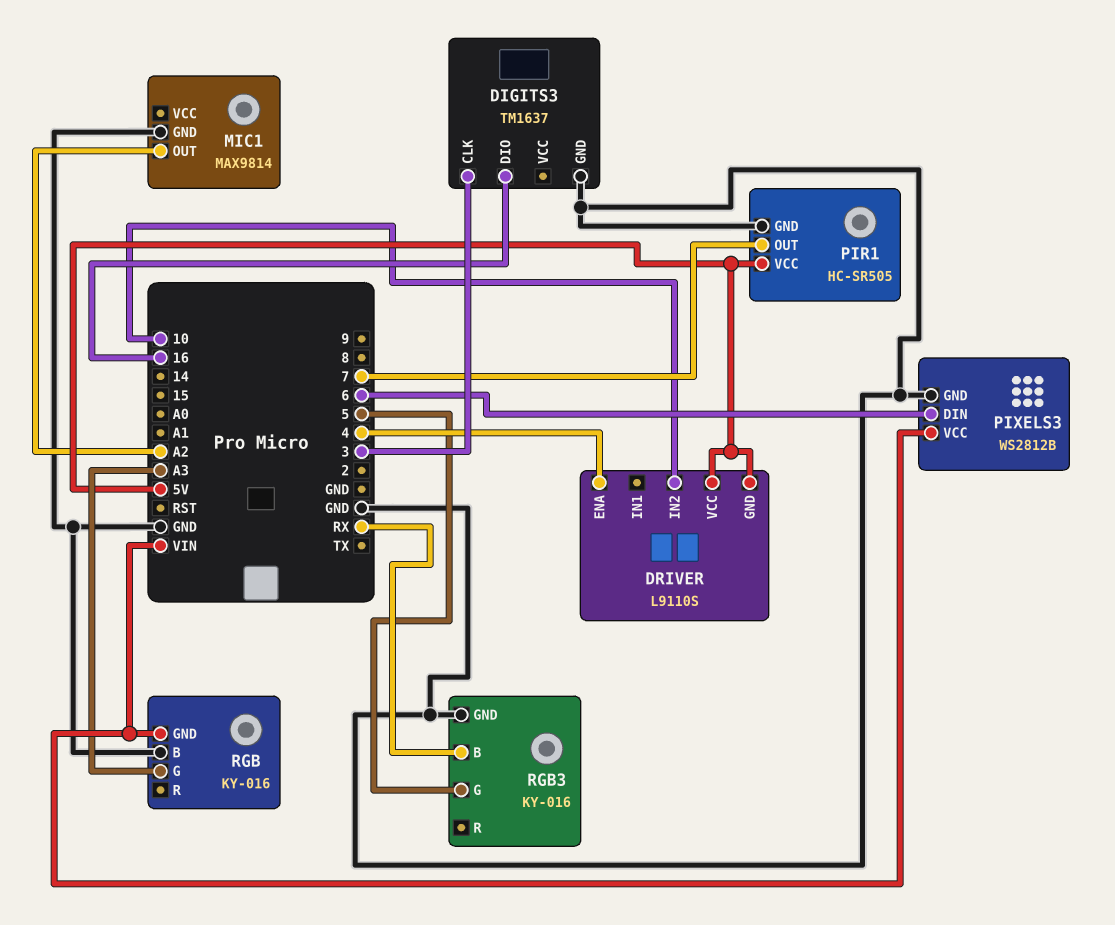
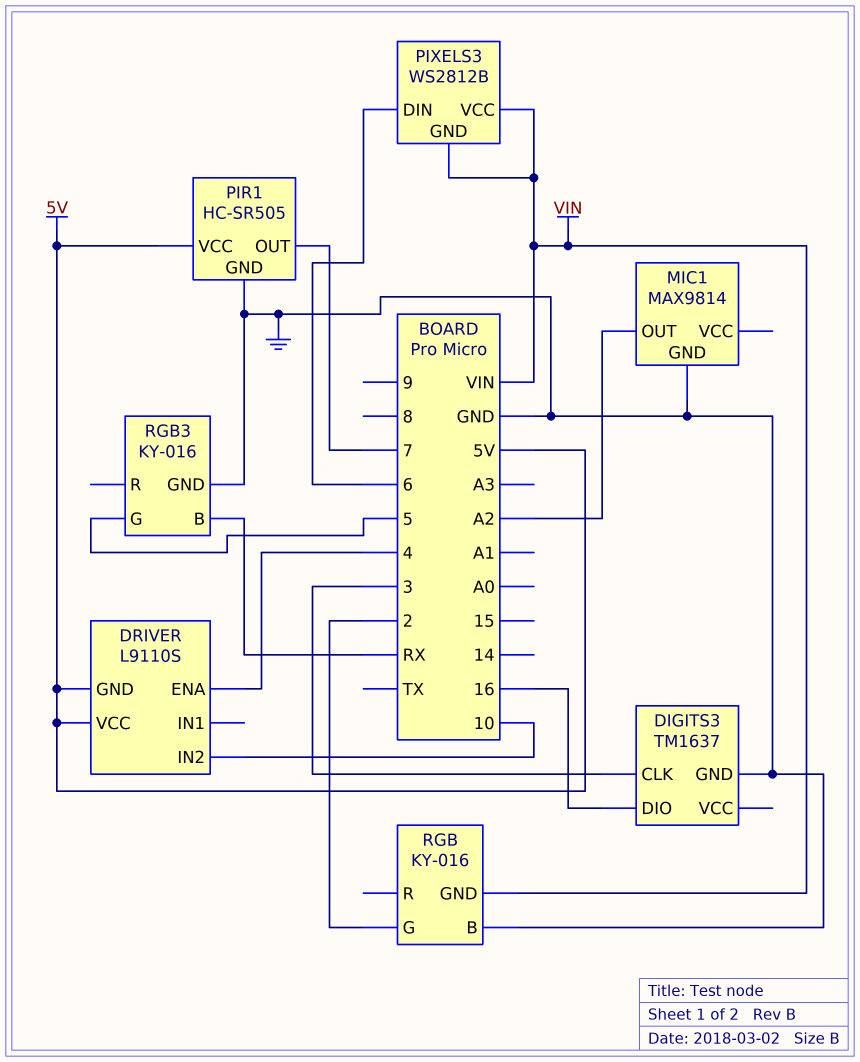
PIXELS3 pin GND: GND -> VIN
RGB pin G: A3 -> 2

